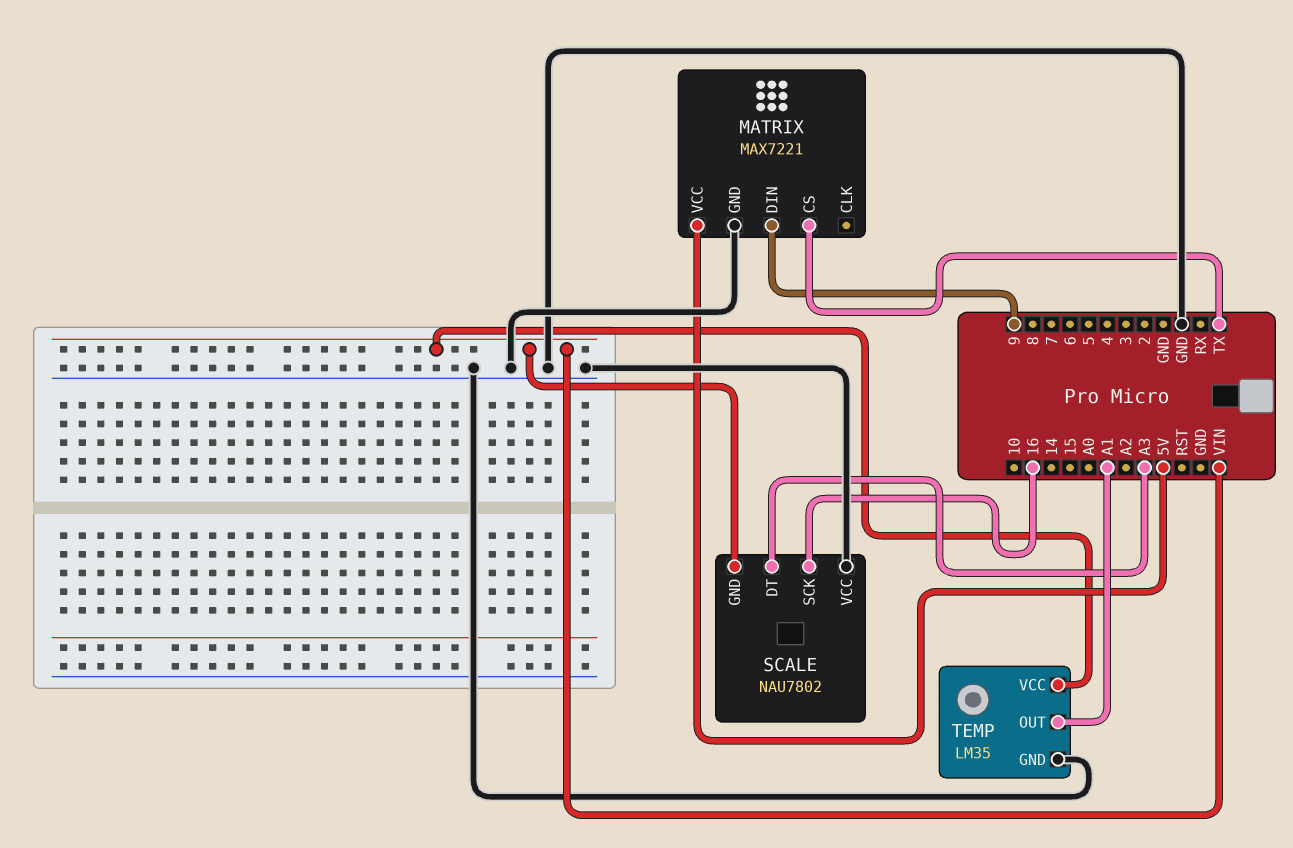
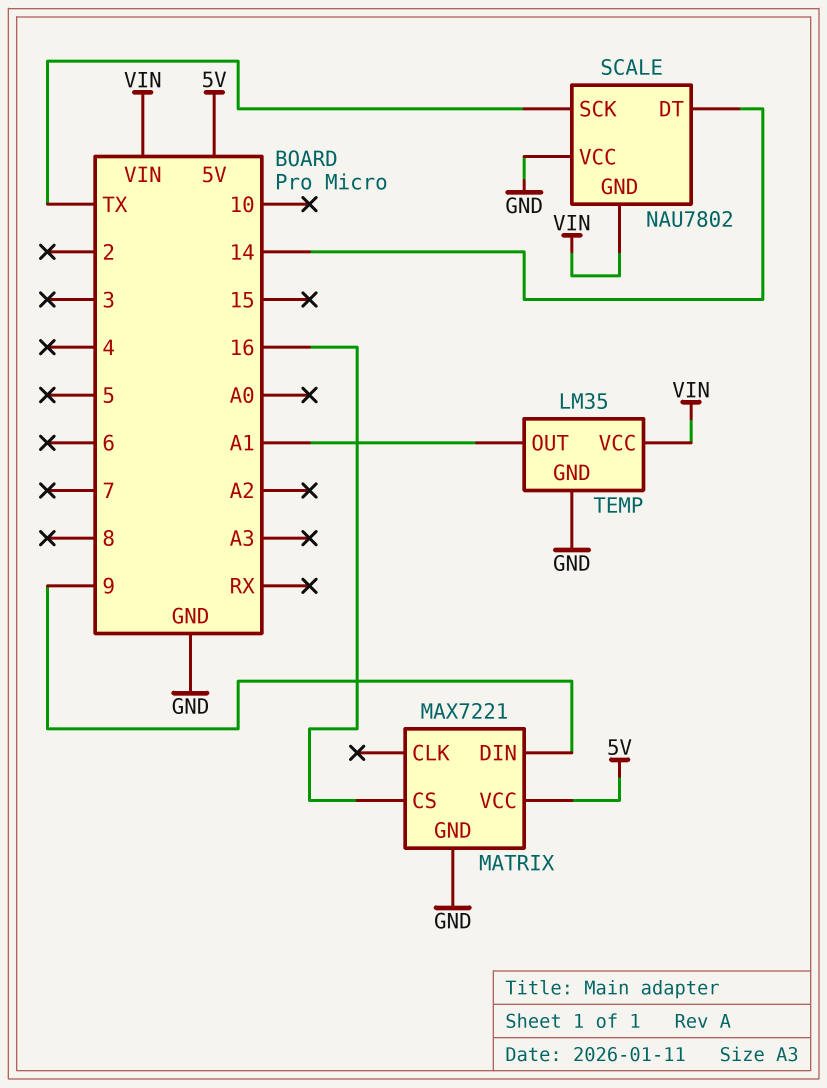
MATRIX pin CS: TX -> 16
SCALE pin DT: A3 -> 14
SCALE pin SCK: 16 -> TX

